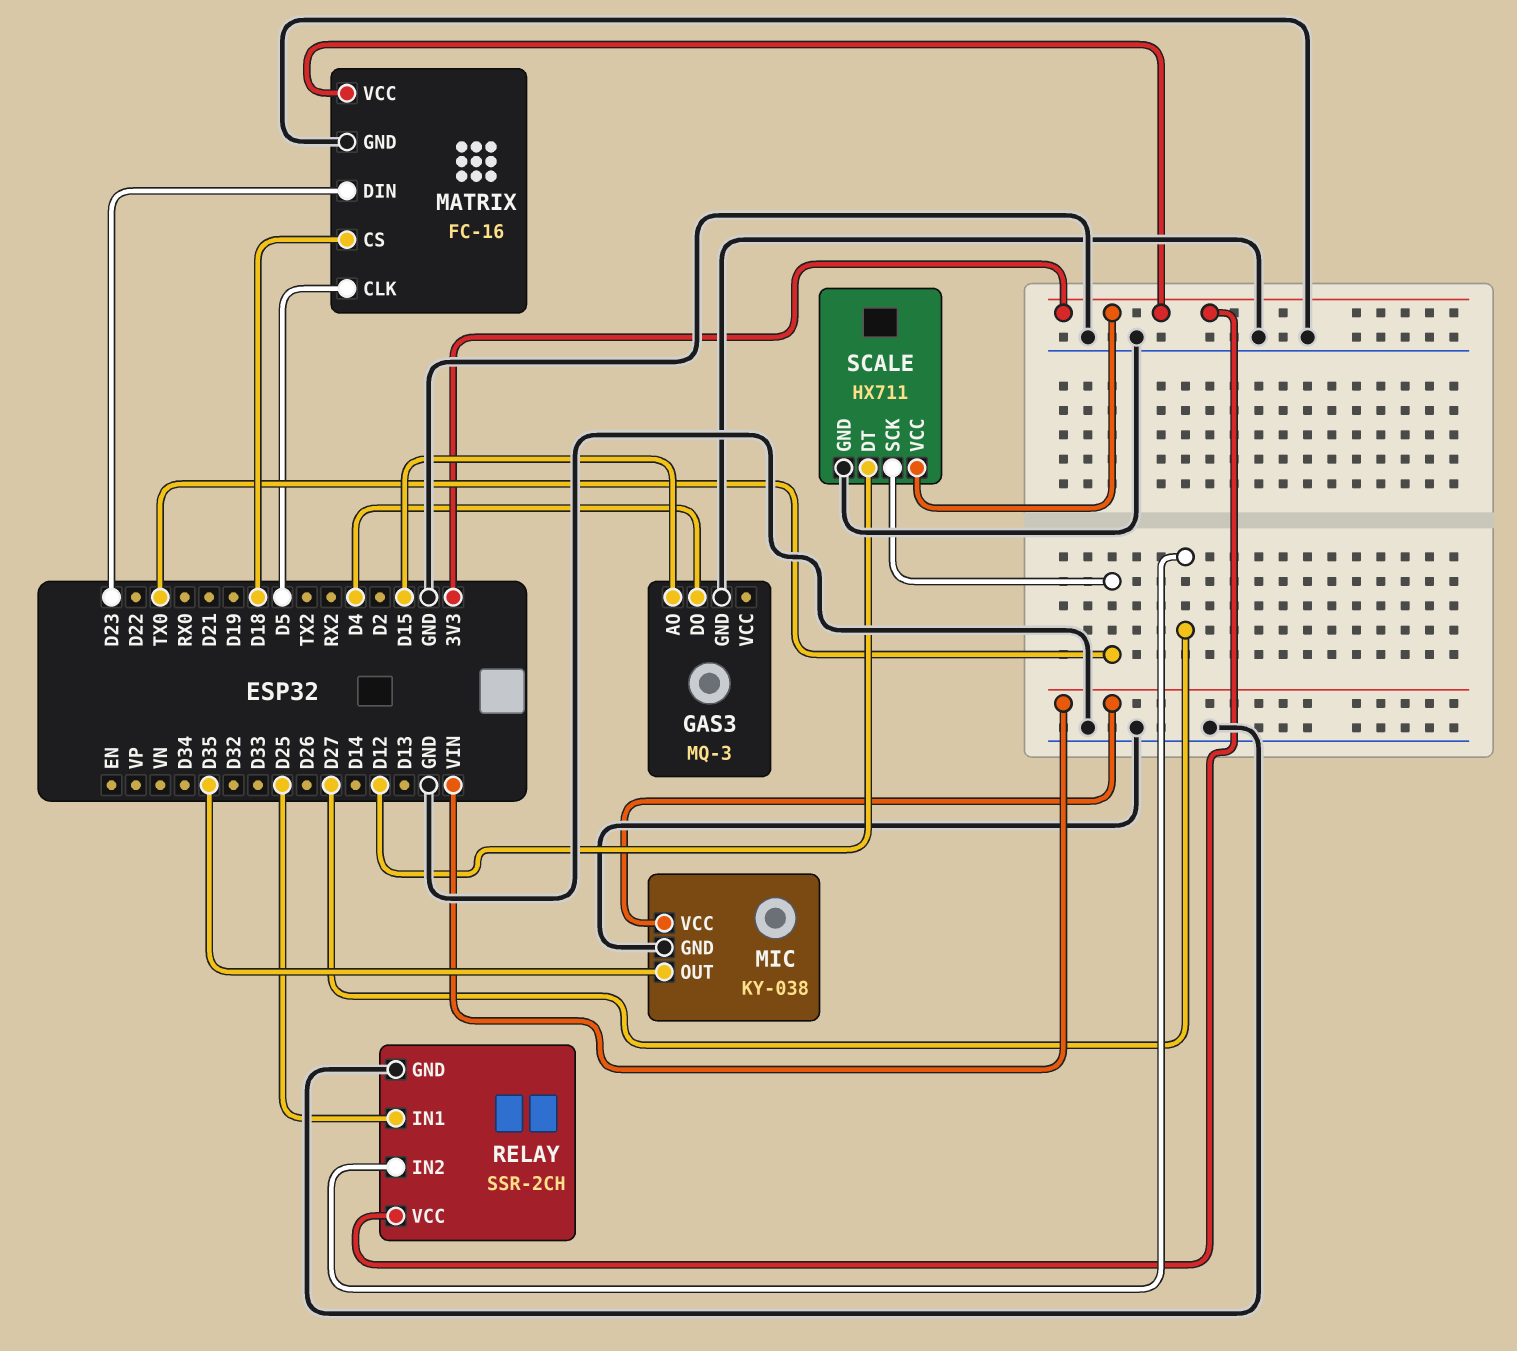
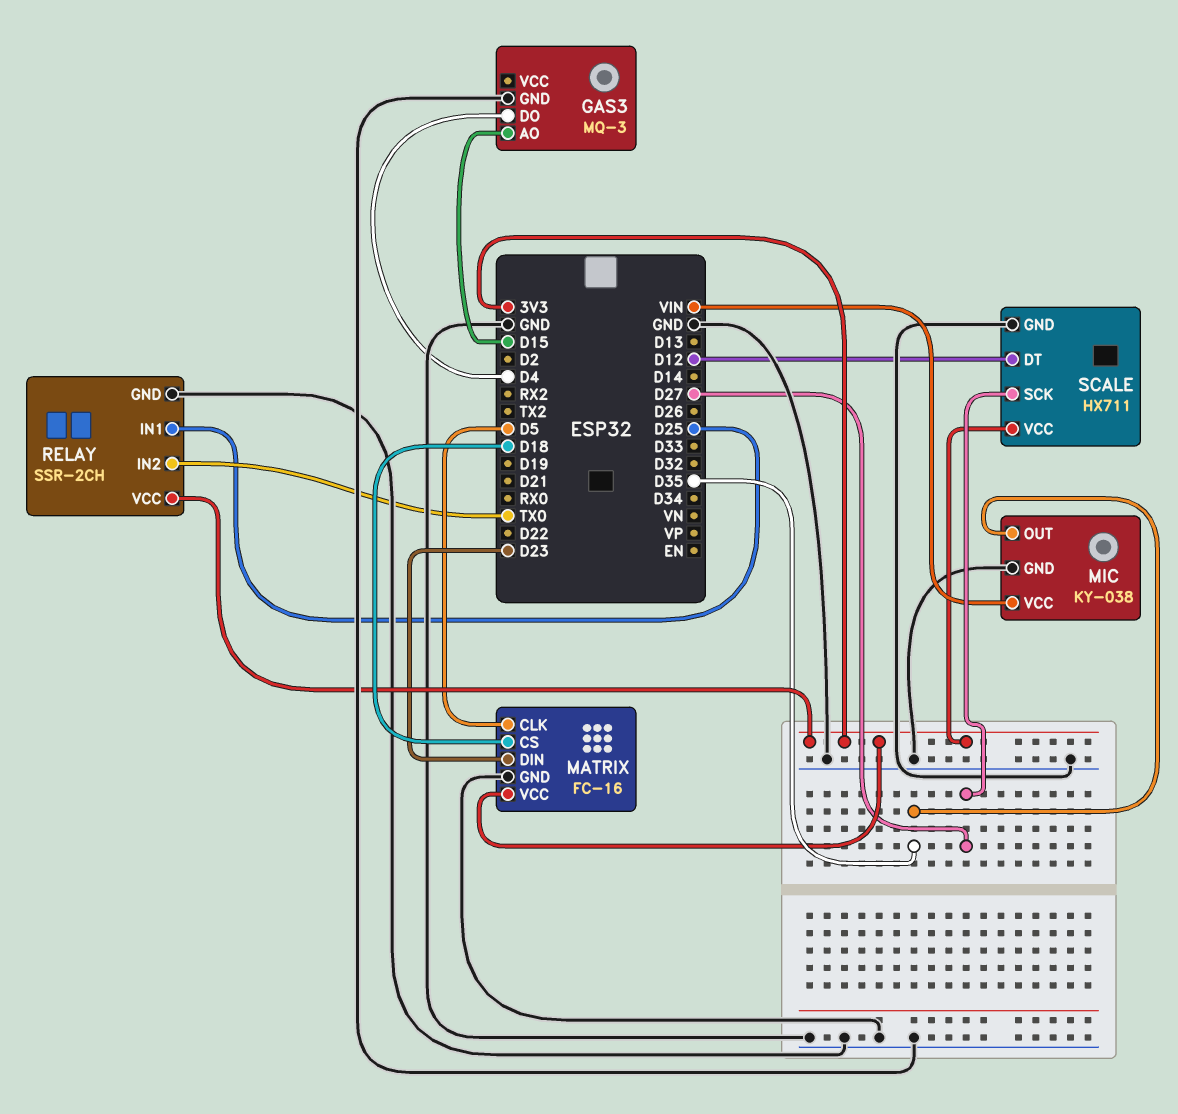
RELAY pin IN2: D27 -> TX0
SCALE pin SCK: TX0 -> D27

